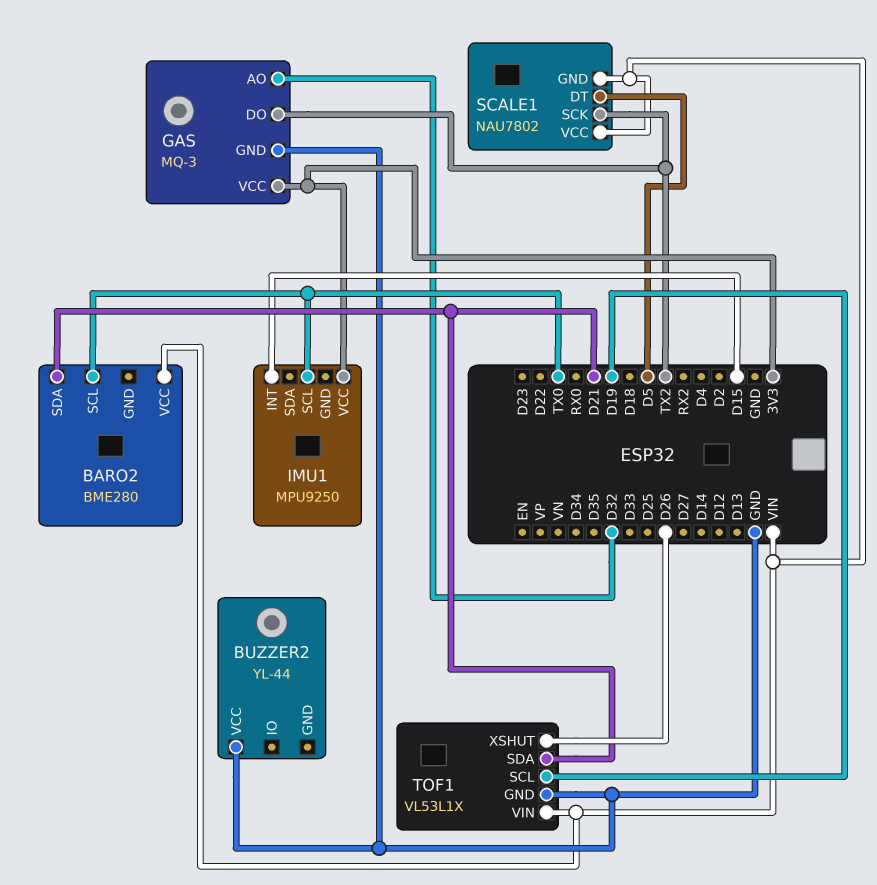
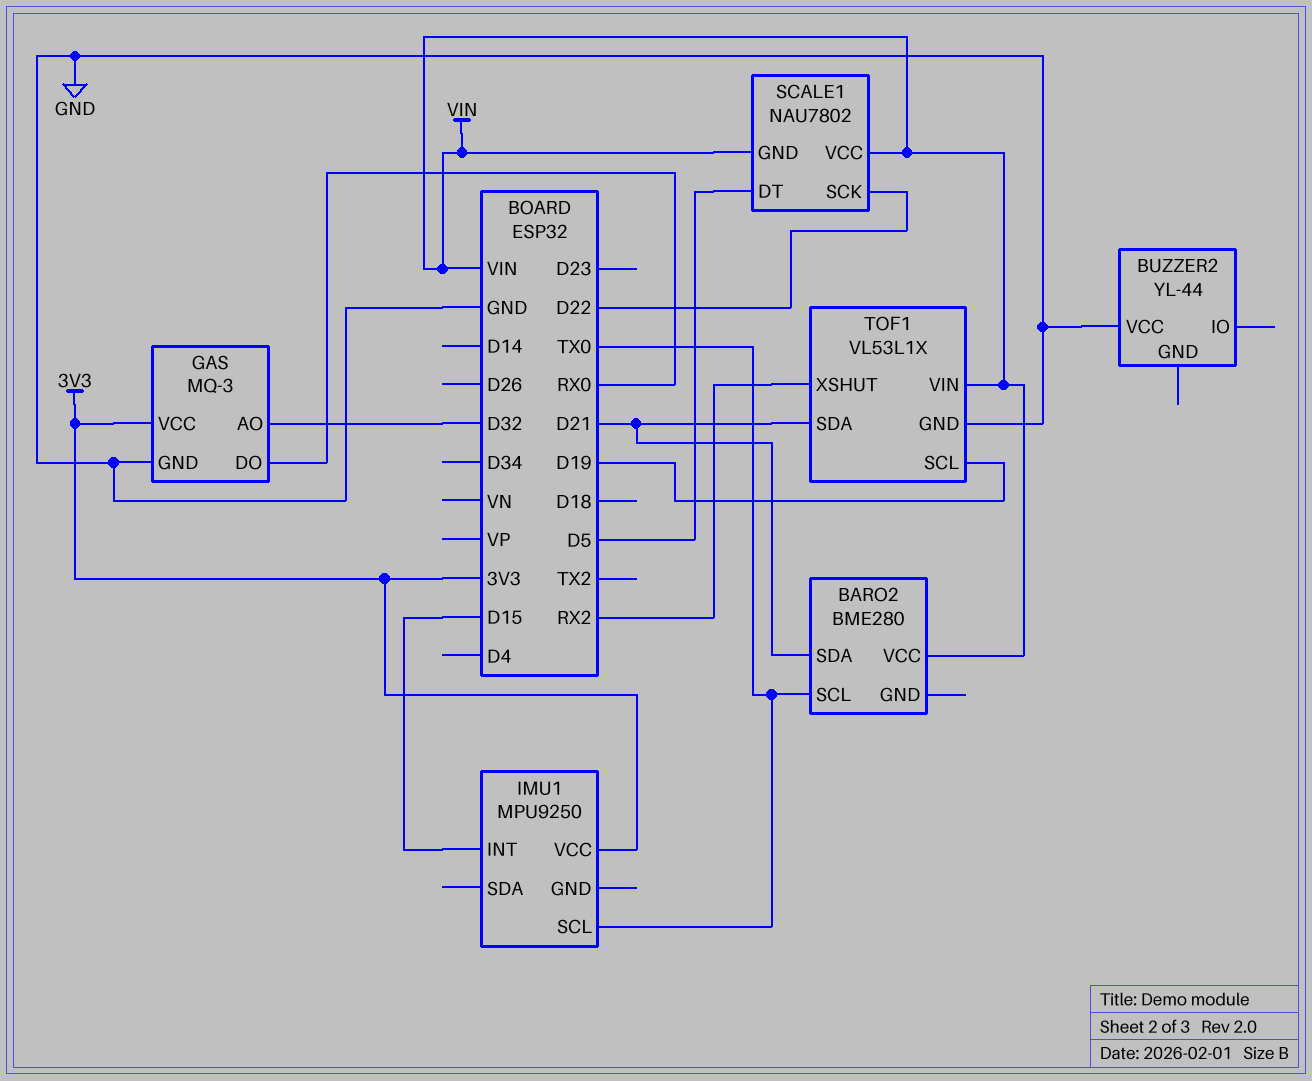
GAS pin DO: TX2 -> RX0
SCALE1 pin SCK: TX2 -> D22
TOF1 pin XSHUT: D26 -> RX2

